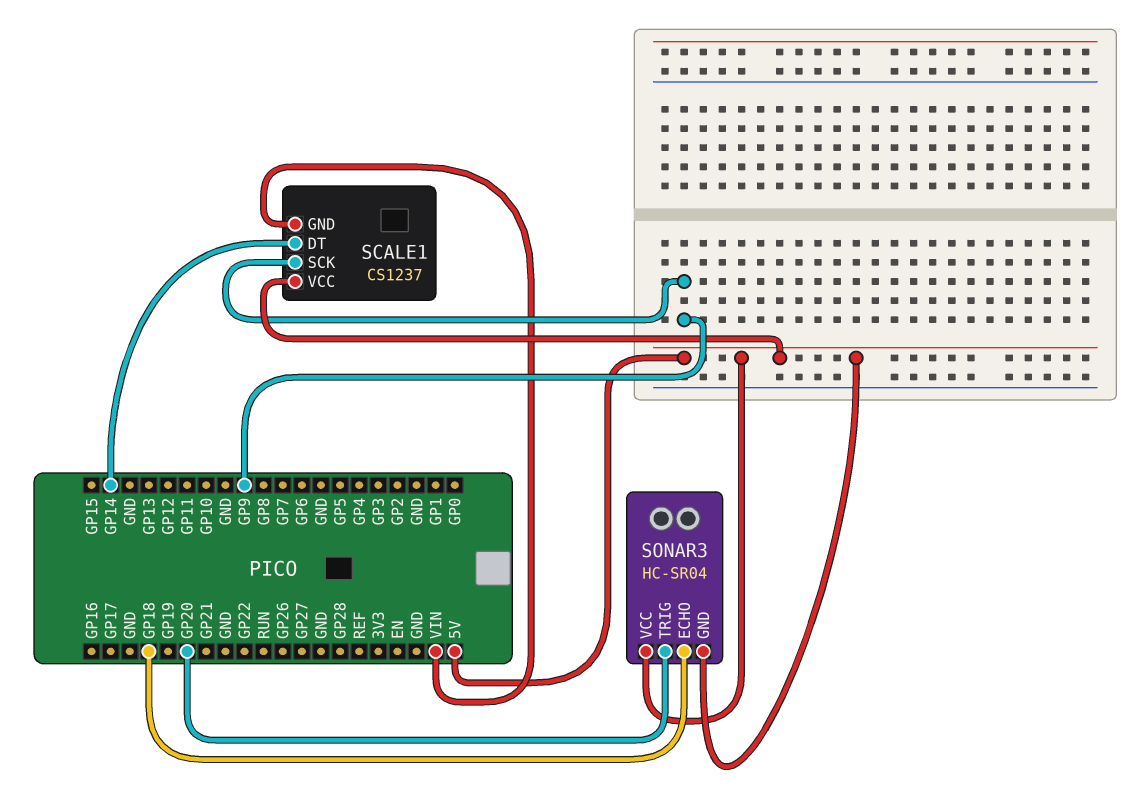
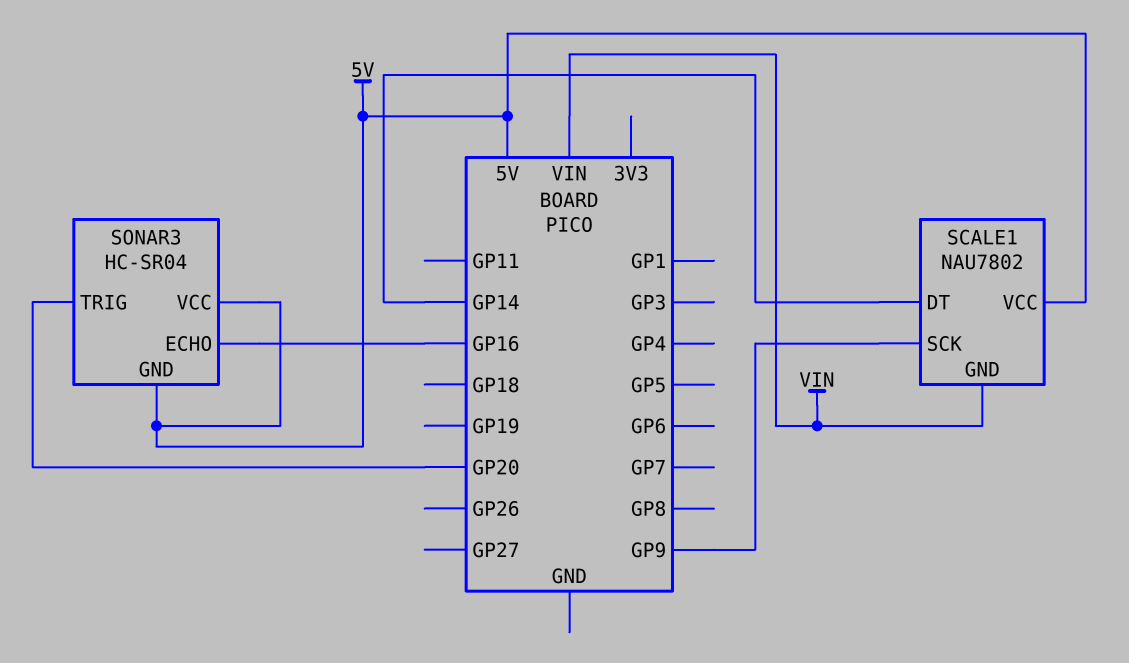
SCALE1: CS1237 -> NAU7802
SONAR3 pin ECHO: GP18 -> GP16

